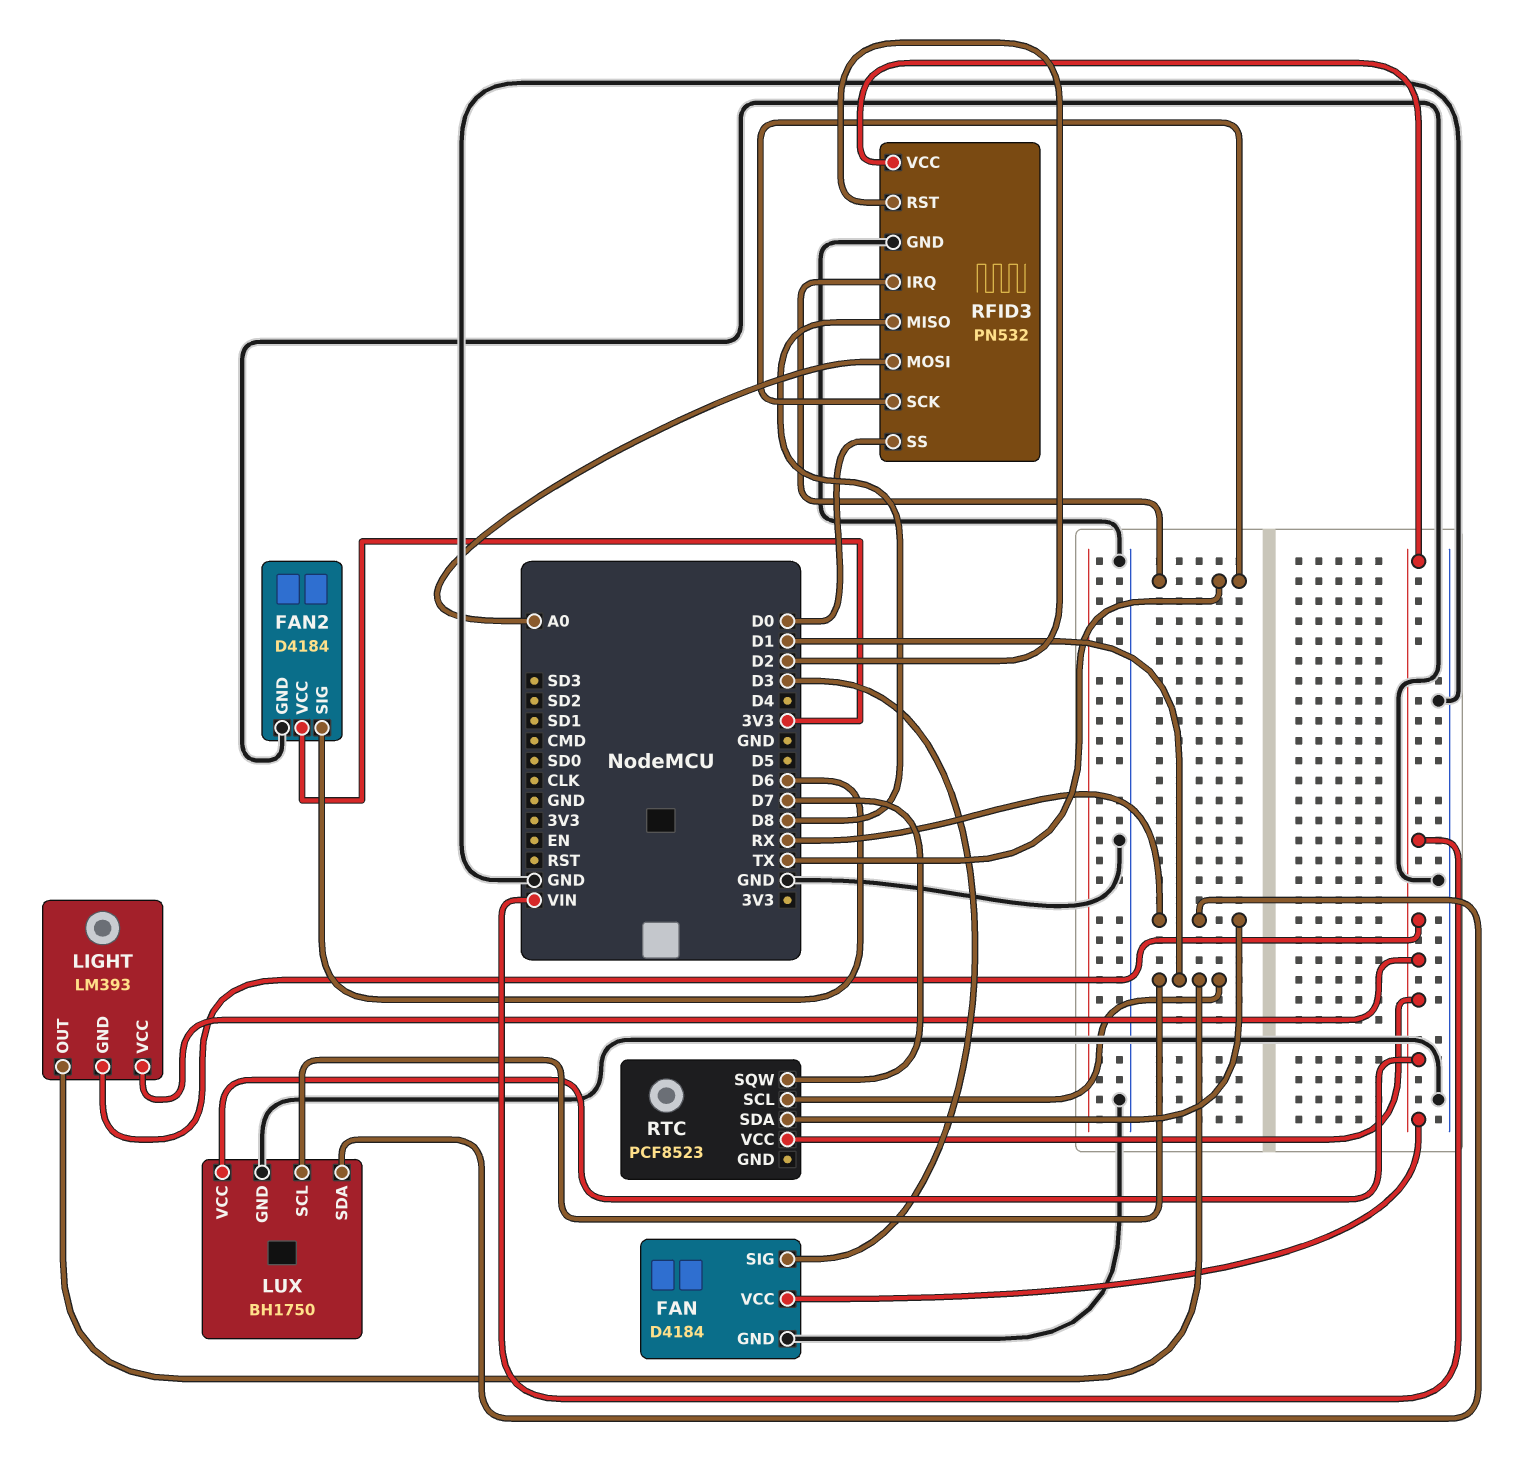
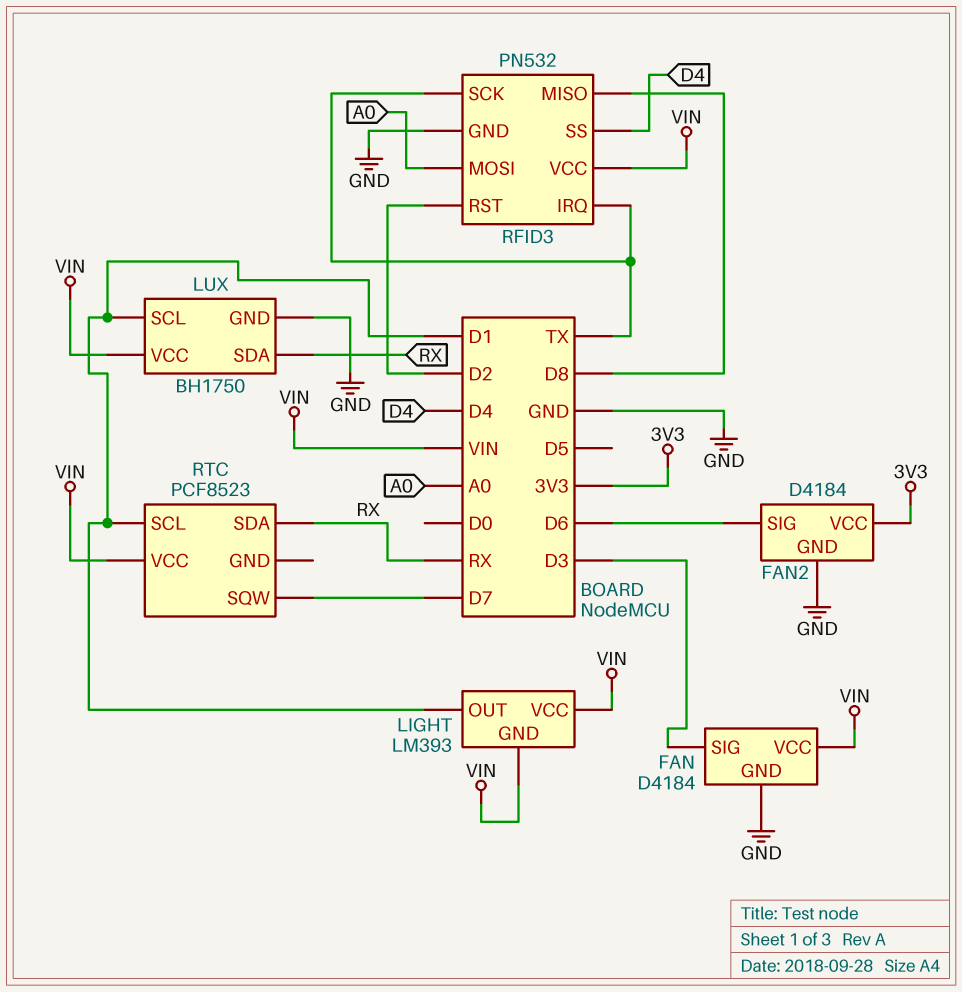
RFID3 pin SS: D0 -> D4

